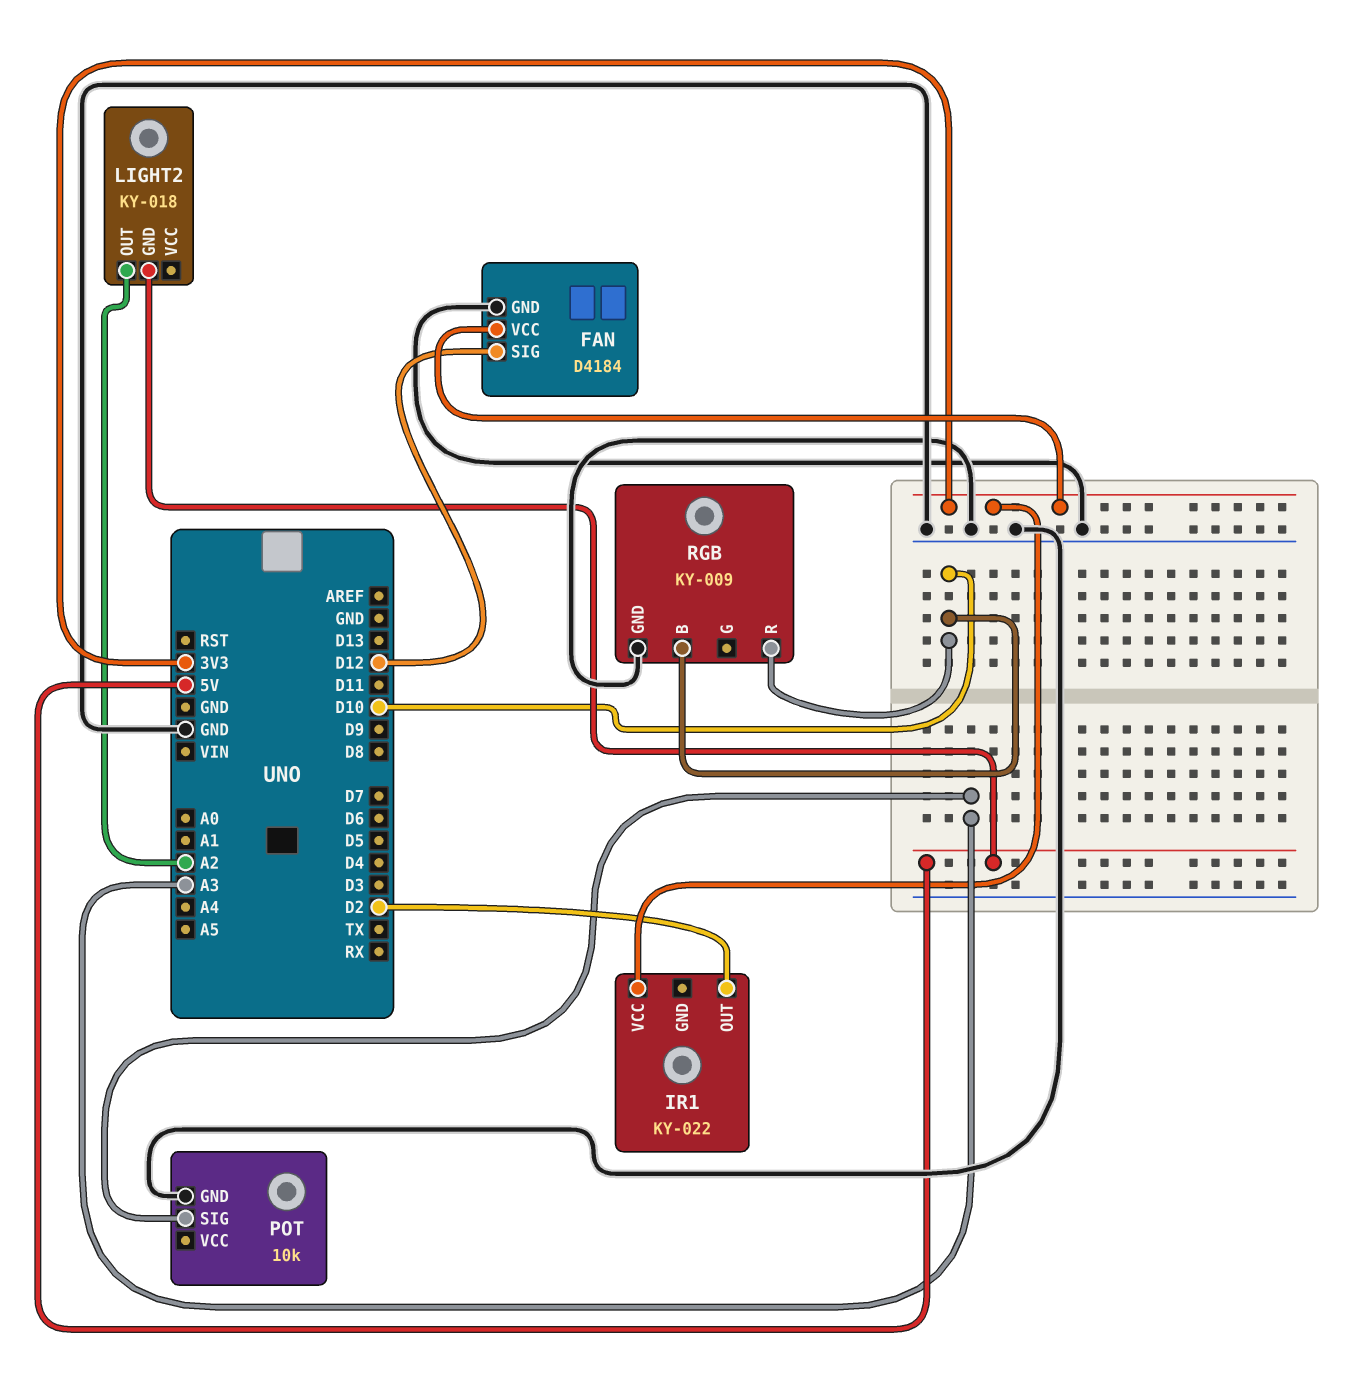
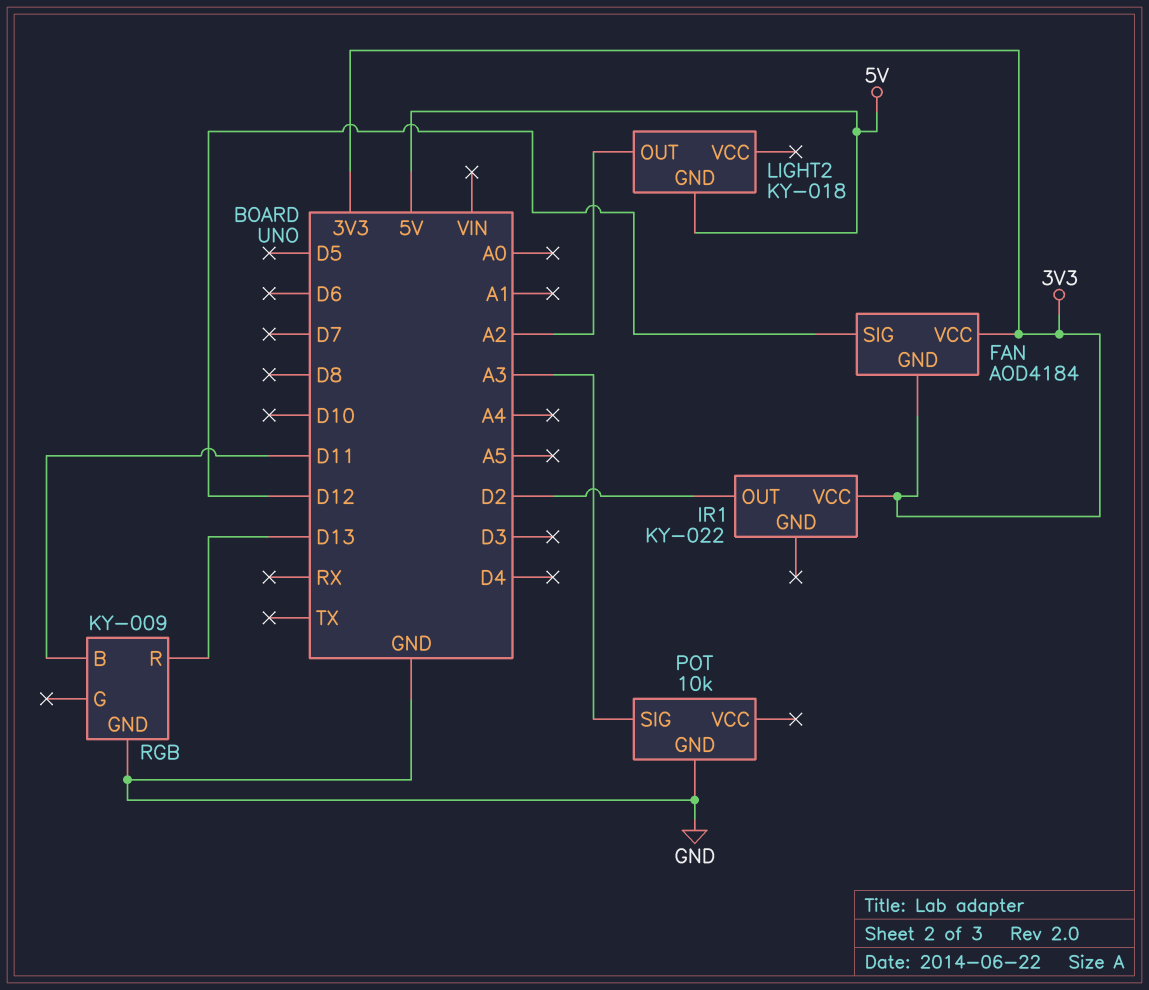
FAN: D4184 -> AOD4184
FAN pin GND: GND -> 3V3
RGB pin B: D10 -> D11
RGB pin R: D10 -> D13

